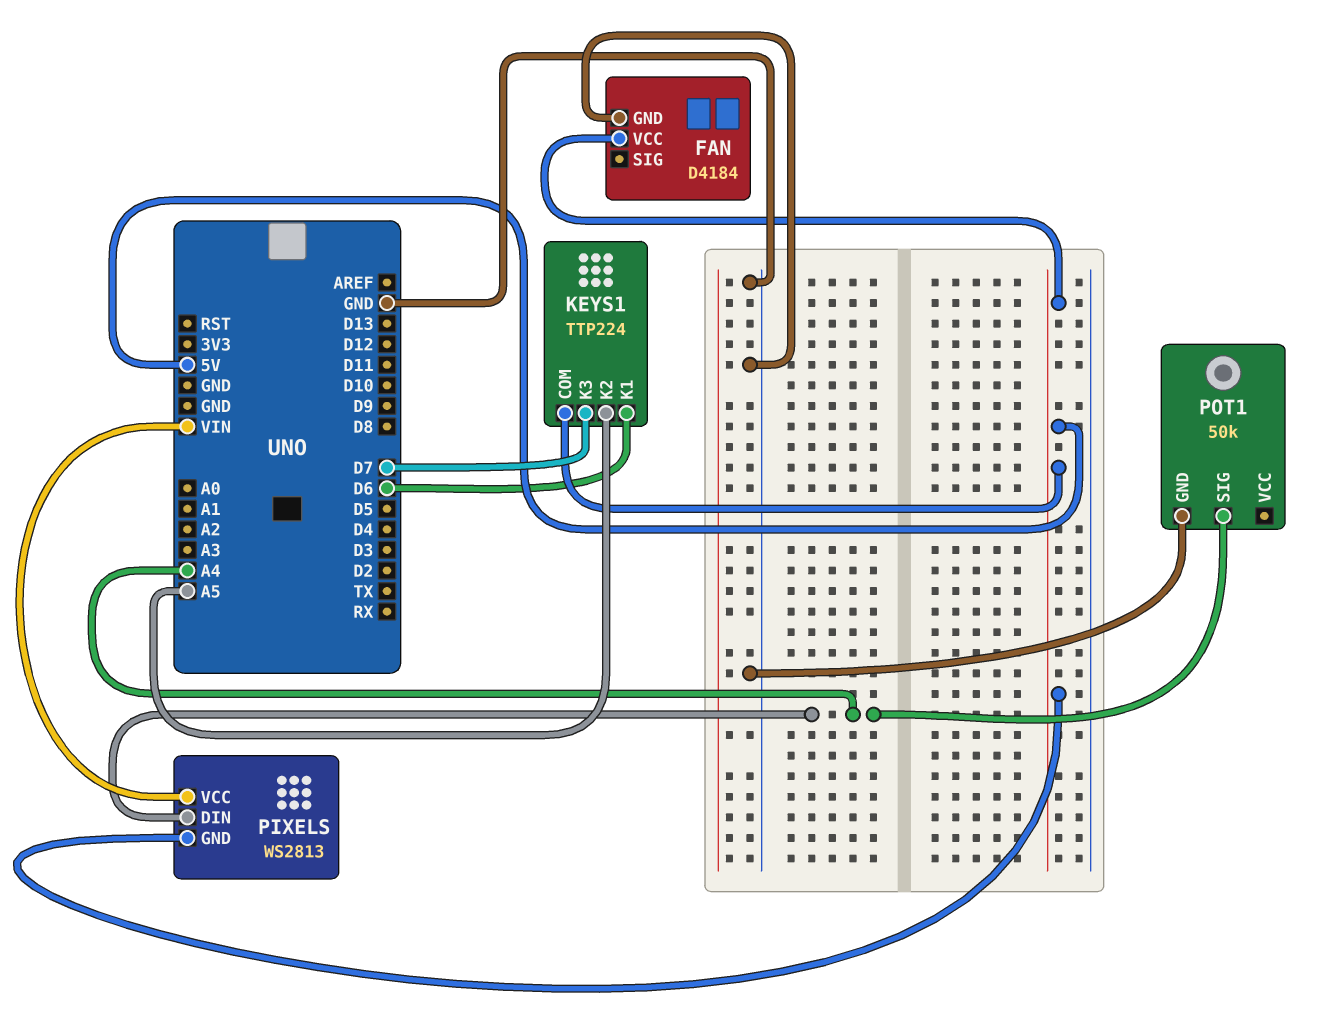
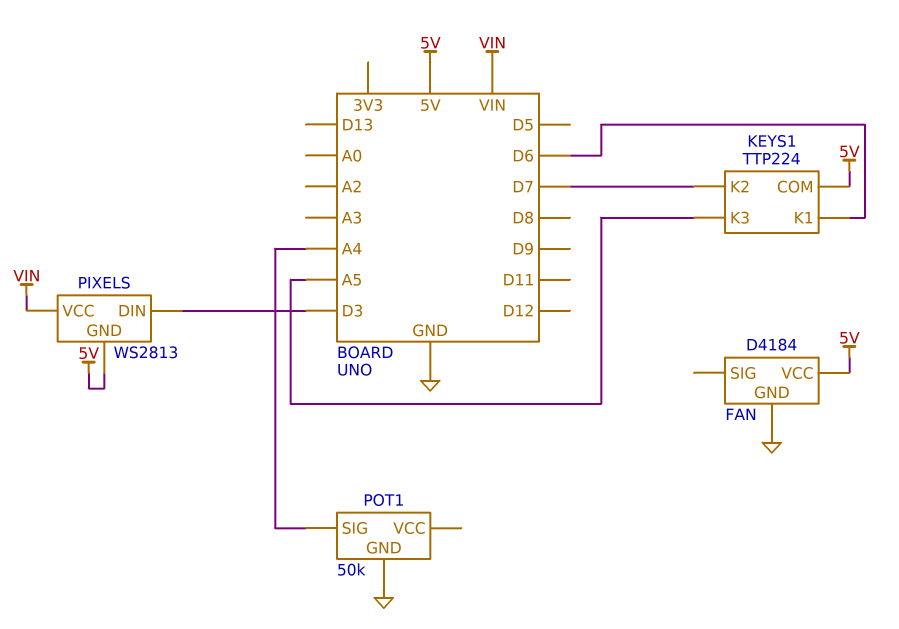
KEYS1 pin K2: A5 -> D7
KEYS1 pin K3: D7 -> A5
PIXELS pin DIN: A4 -> D3

